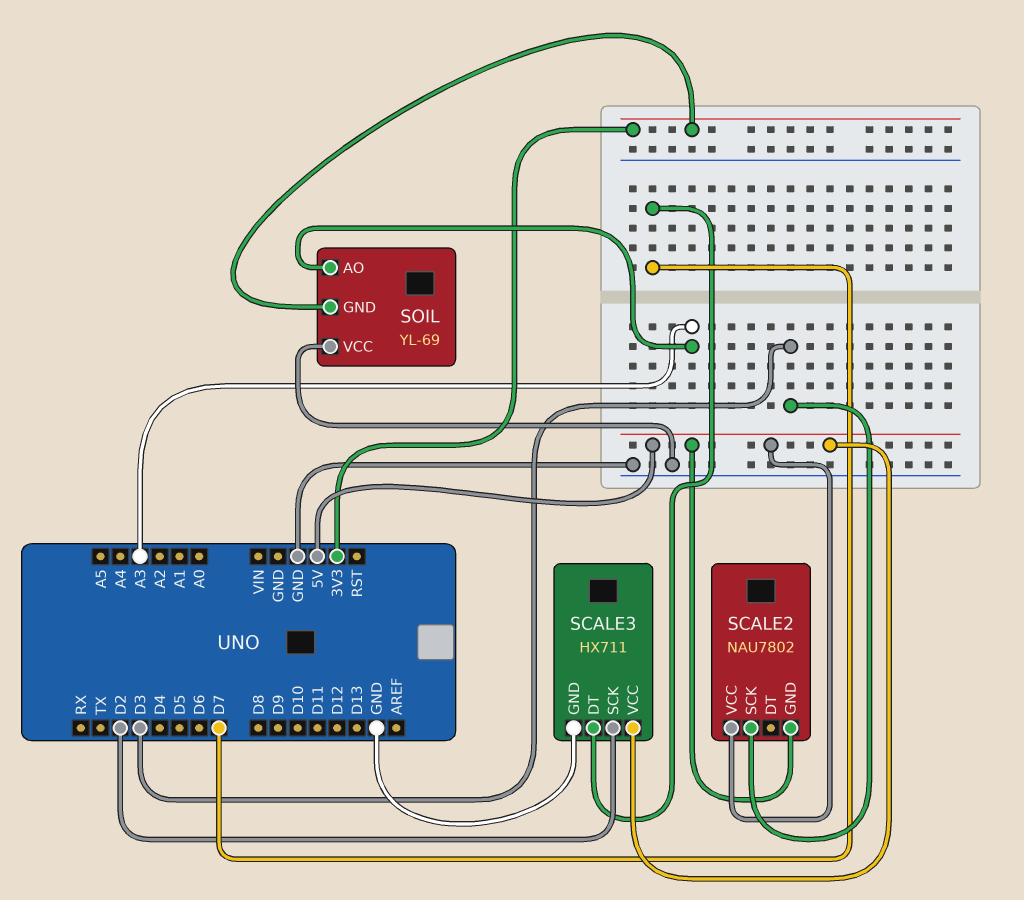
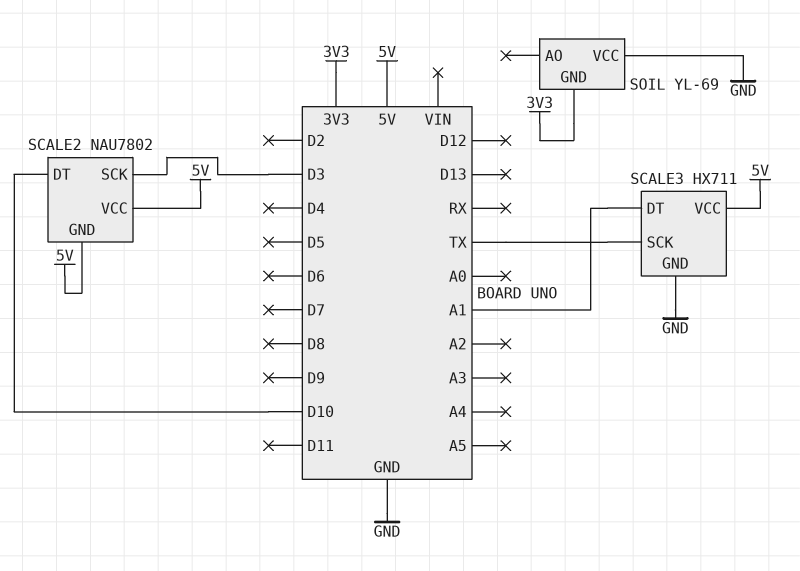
SCALE2 pin DT: none -> D10
SCALE3 pin DT: D7 -> A1
SCALE3 pin SCK: D2 -> TX
SOIL pin AO: A3 -> none

